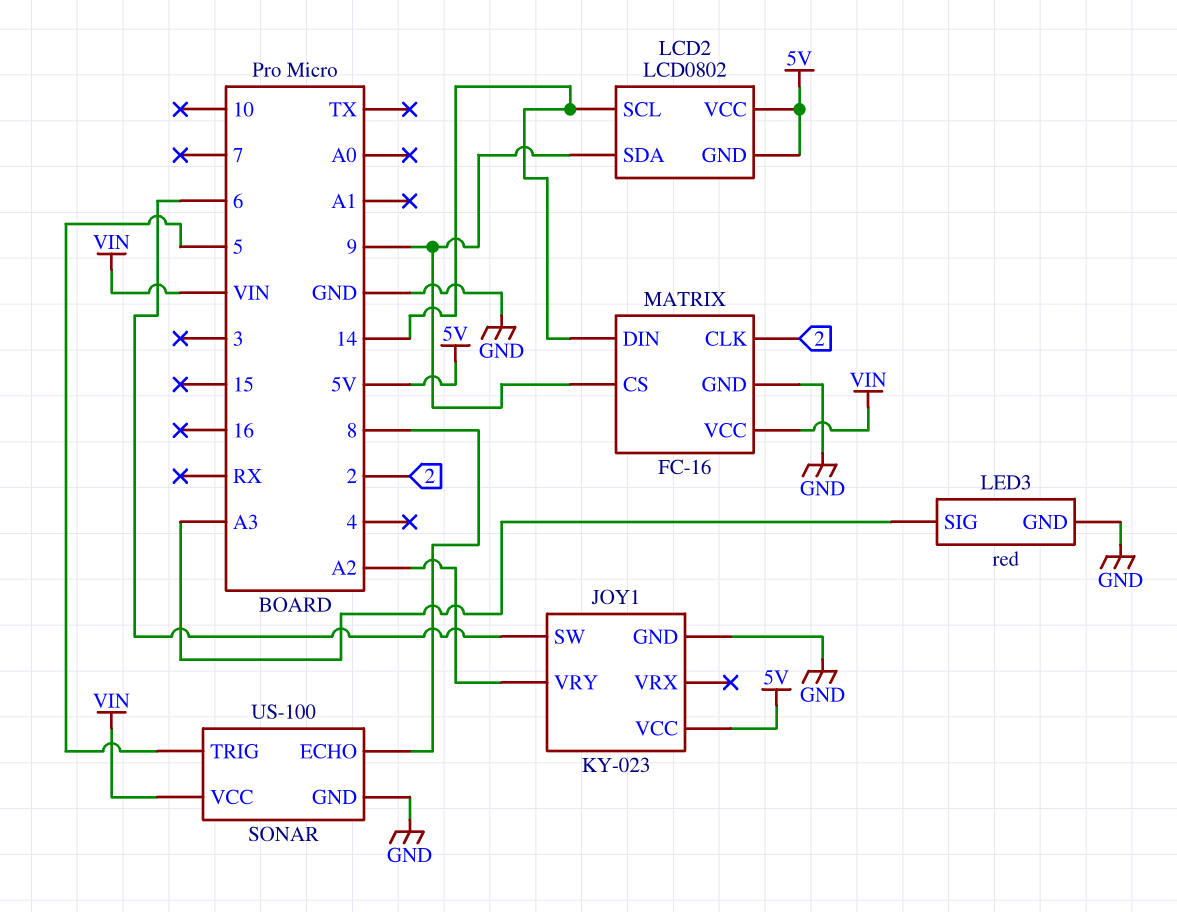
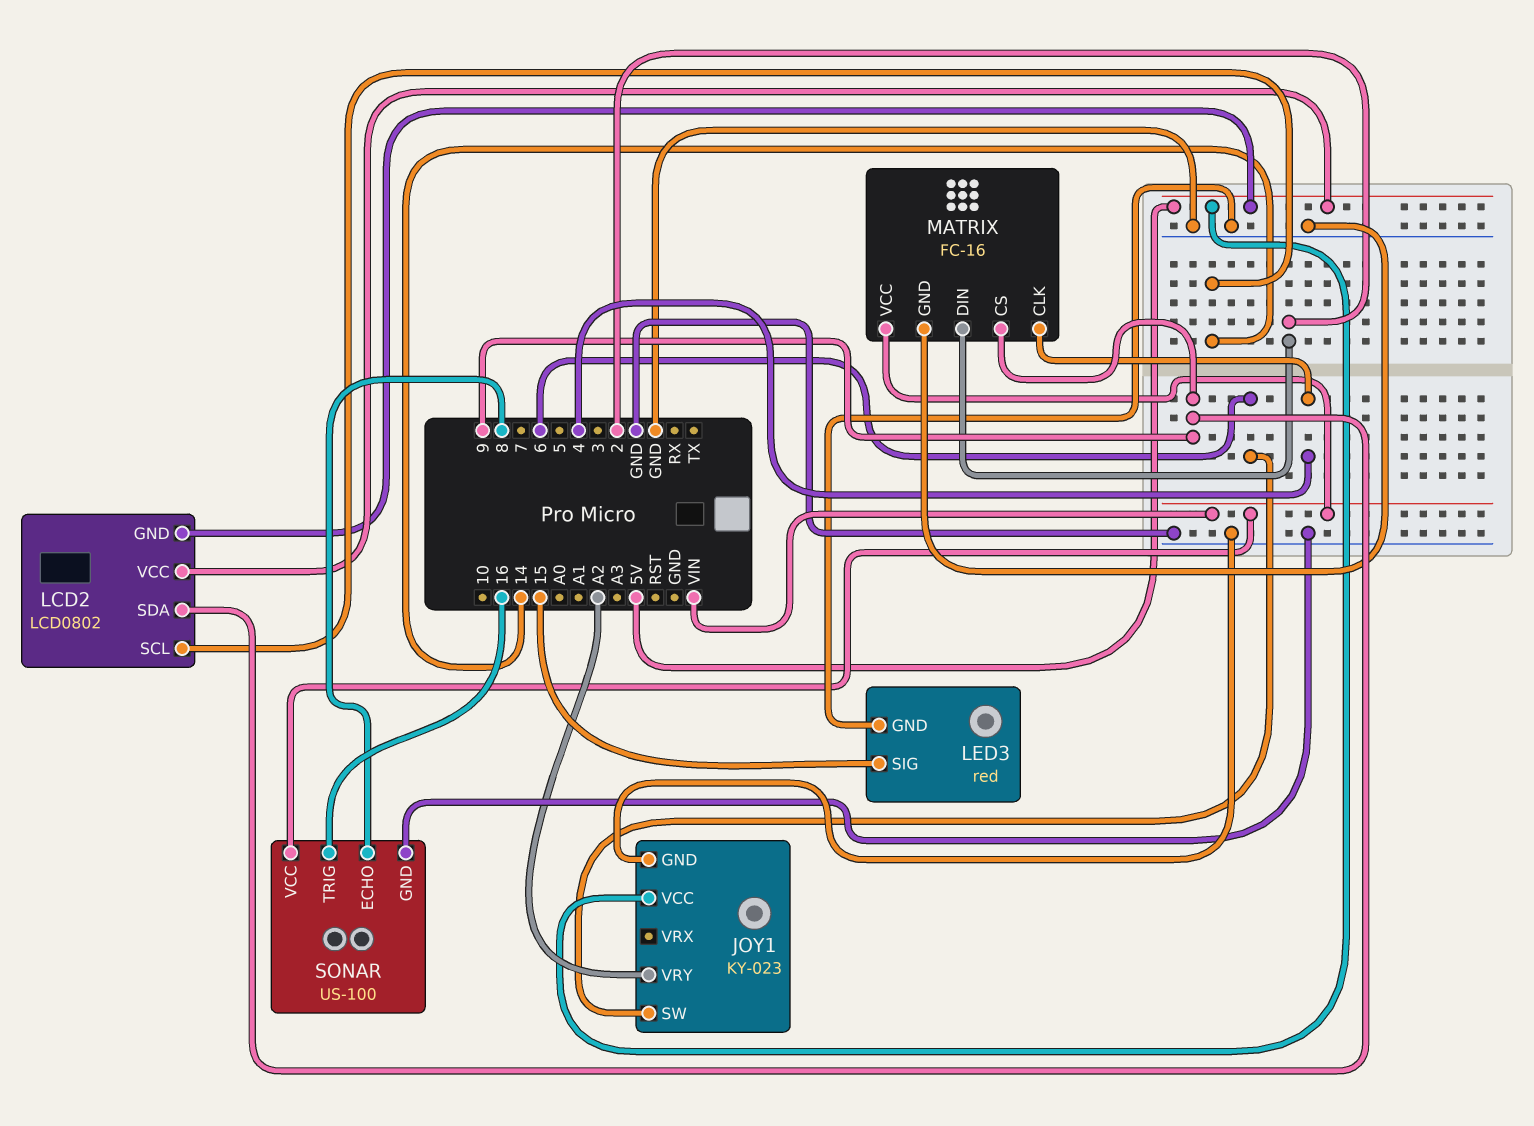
LED3 pin SIG: A3 -> 15
MATRIX pin CLK: 2 -> 4
MATRIX pin DIN: 14 -> 2
SONAR pin TRIG: 5 -> 16

